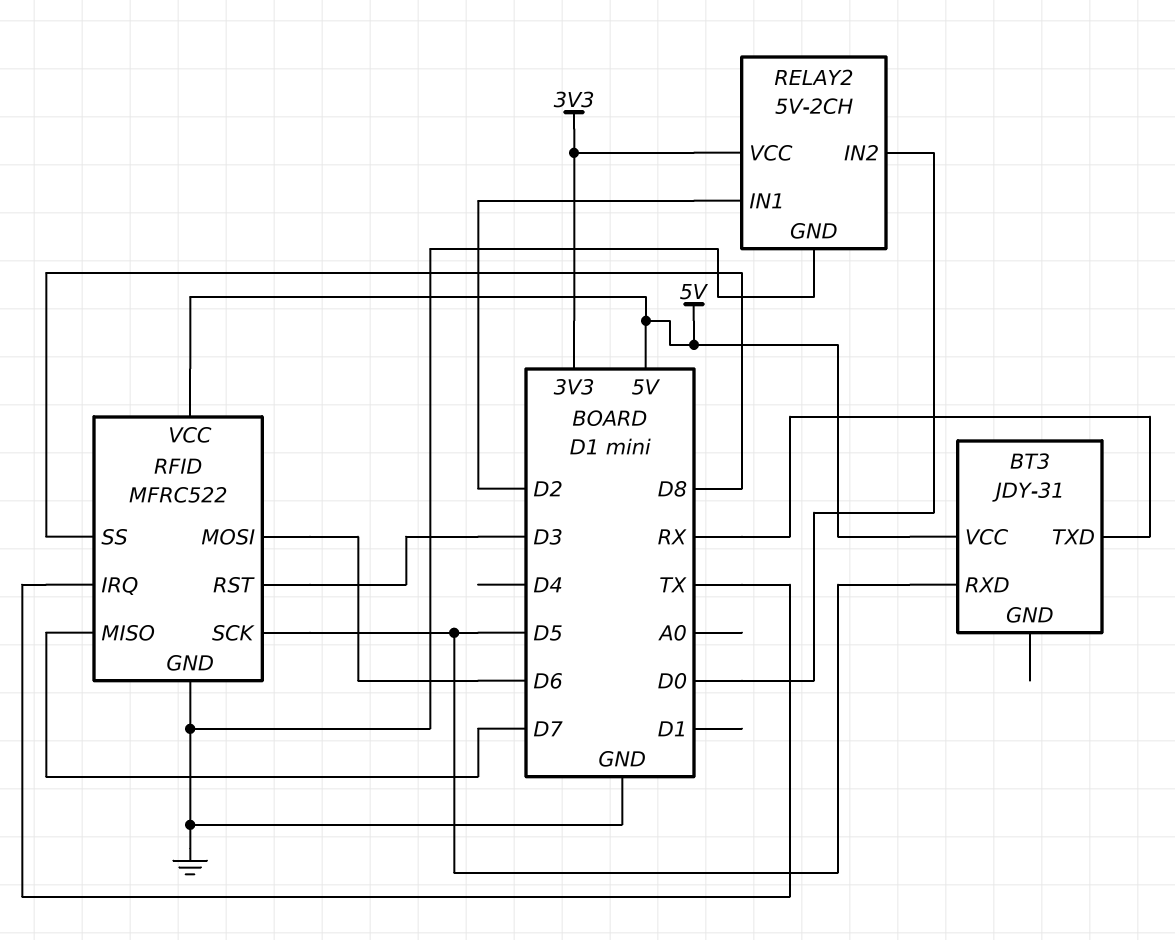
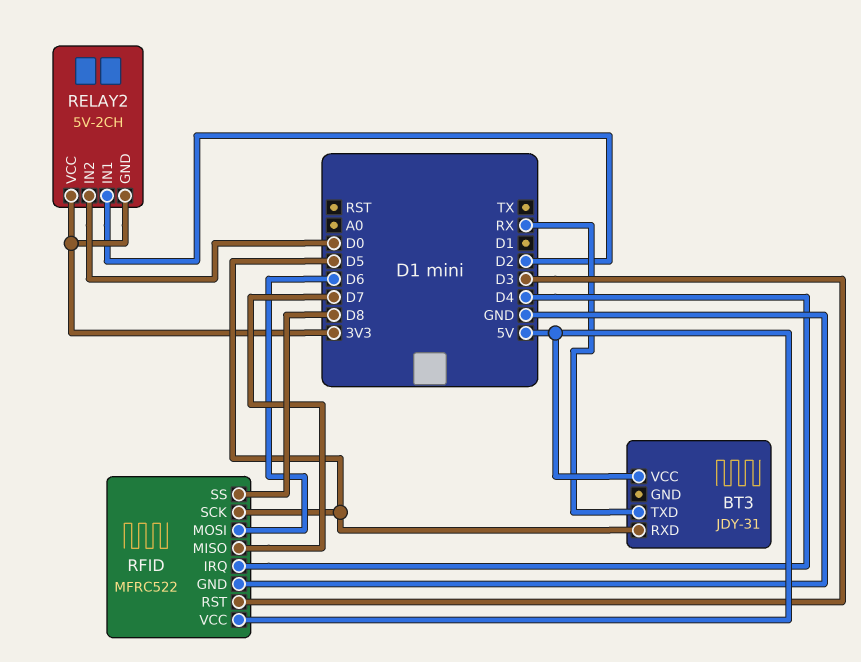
RELAY2 pin GND: GND -> 3V3
RFID pin IRQ: TX -> D4

